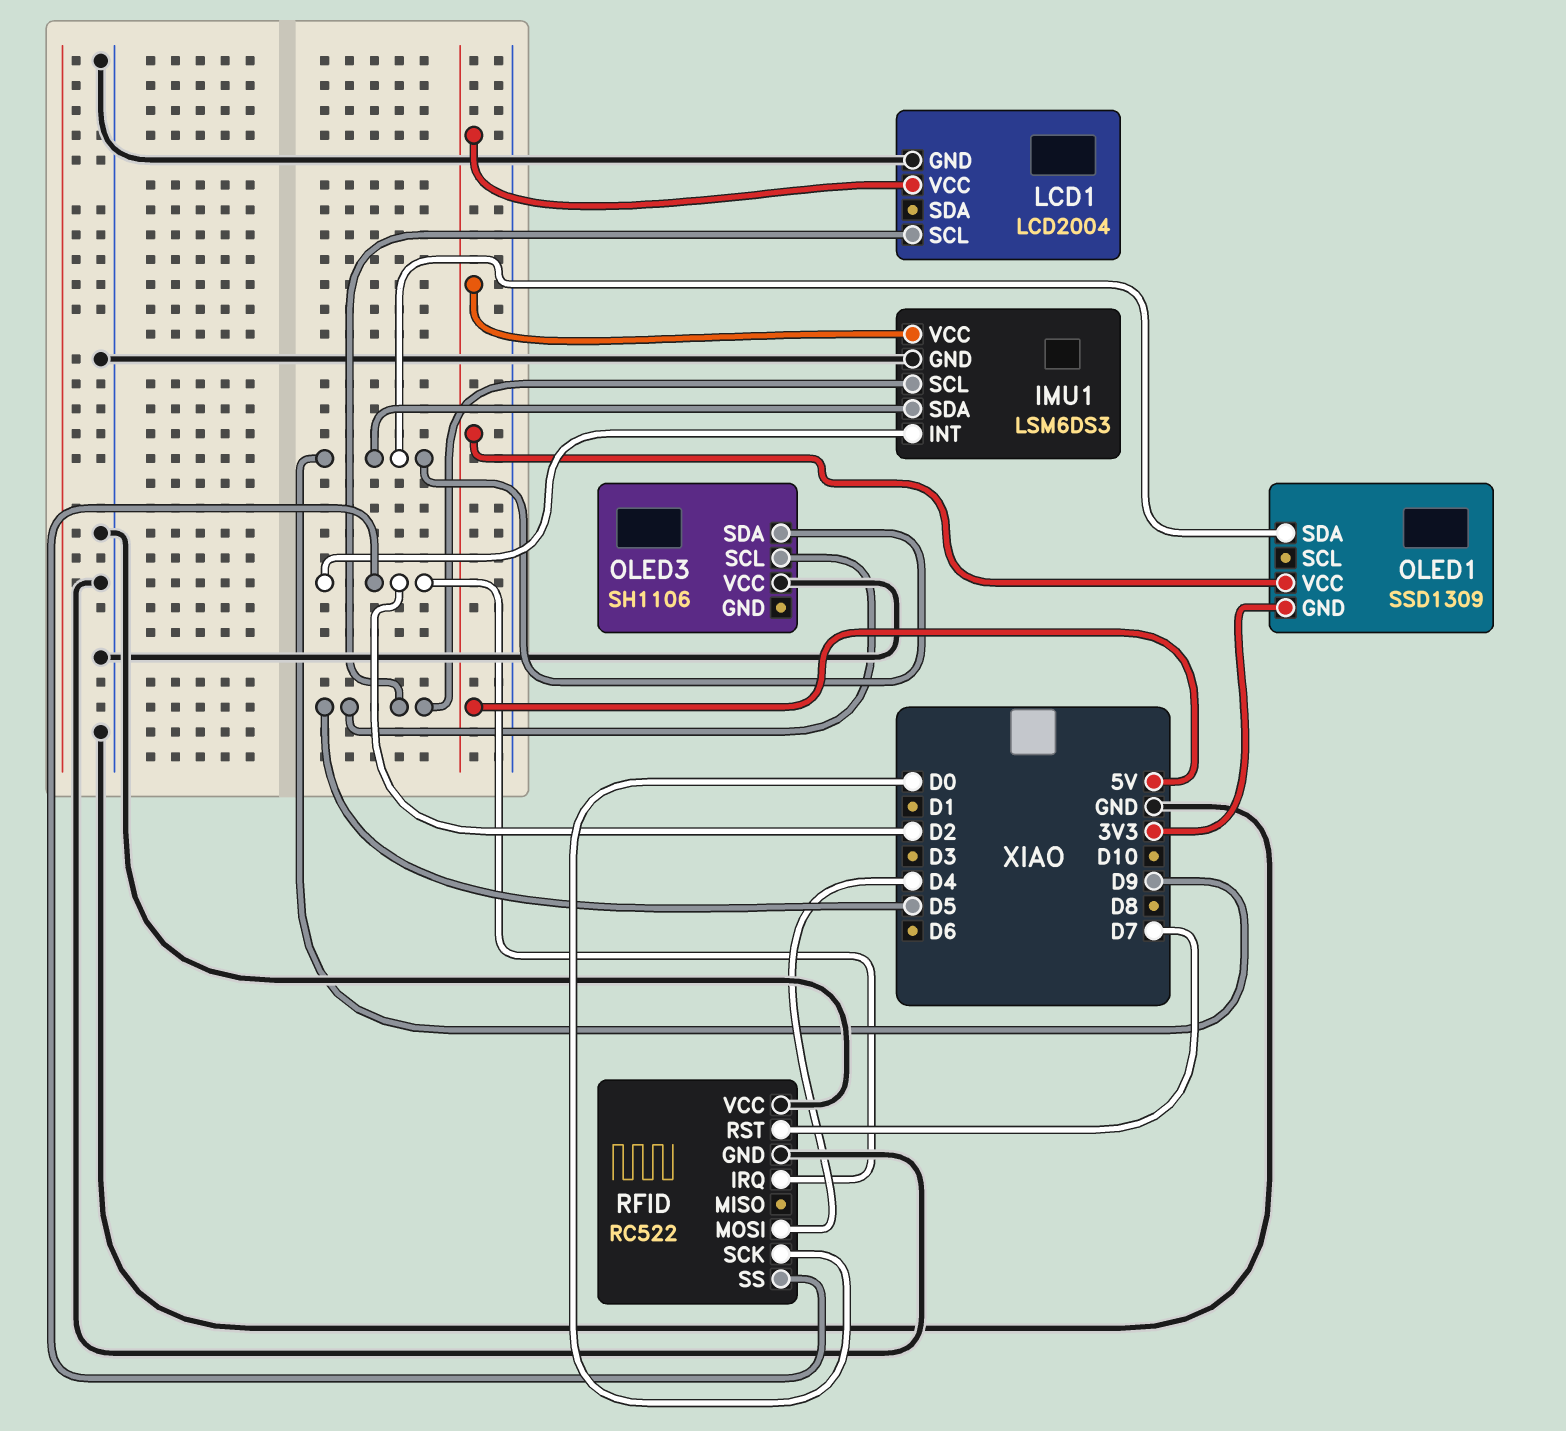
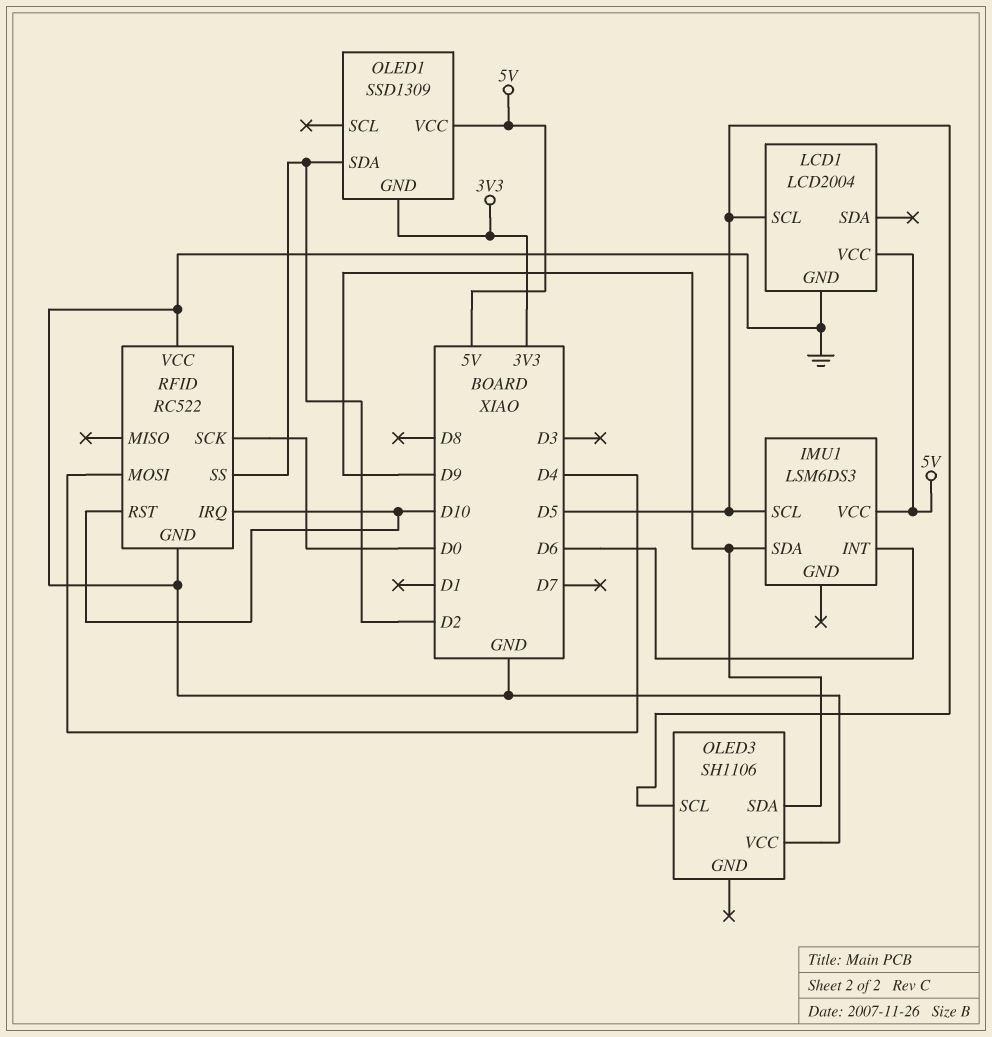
IMU1 pin GND: GND -> none
IMU1 pin INT: D2 -> D6
OLED1 pin SDA: D9 -> D2
RFID pin IRQ: D2 -> D10
RFID pin RST: D7 -> D10

